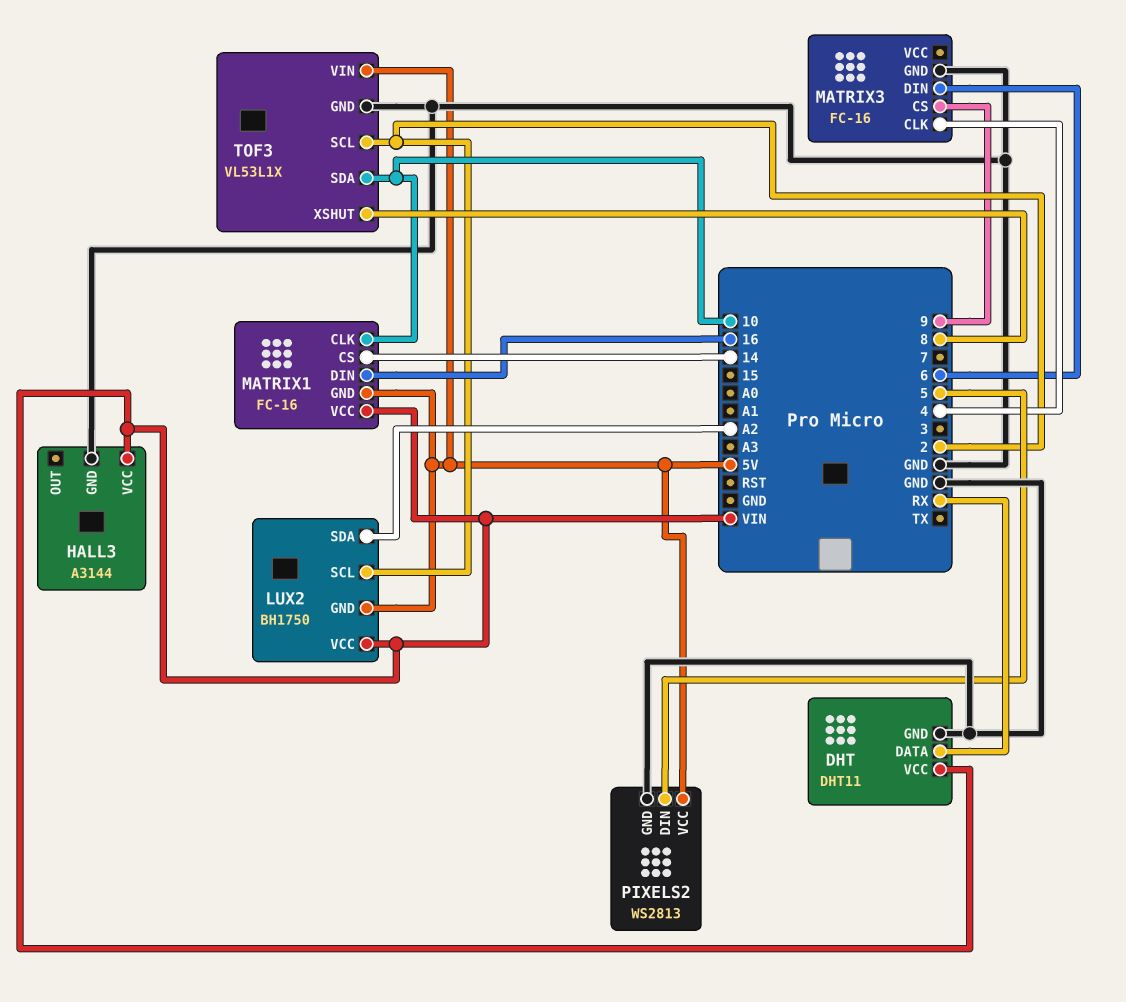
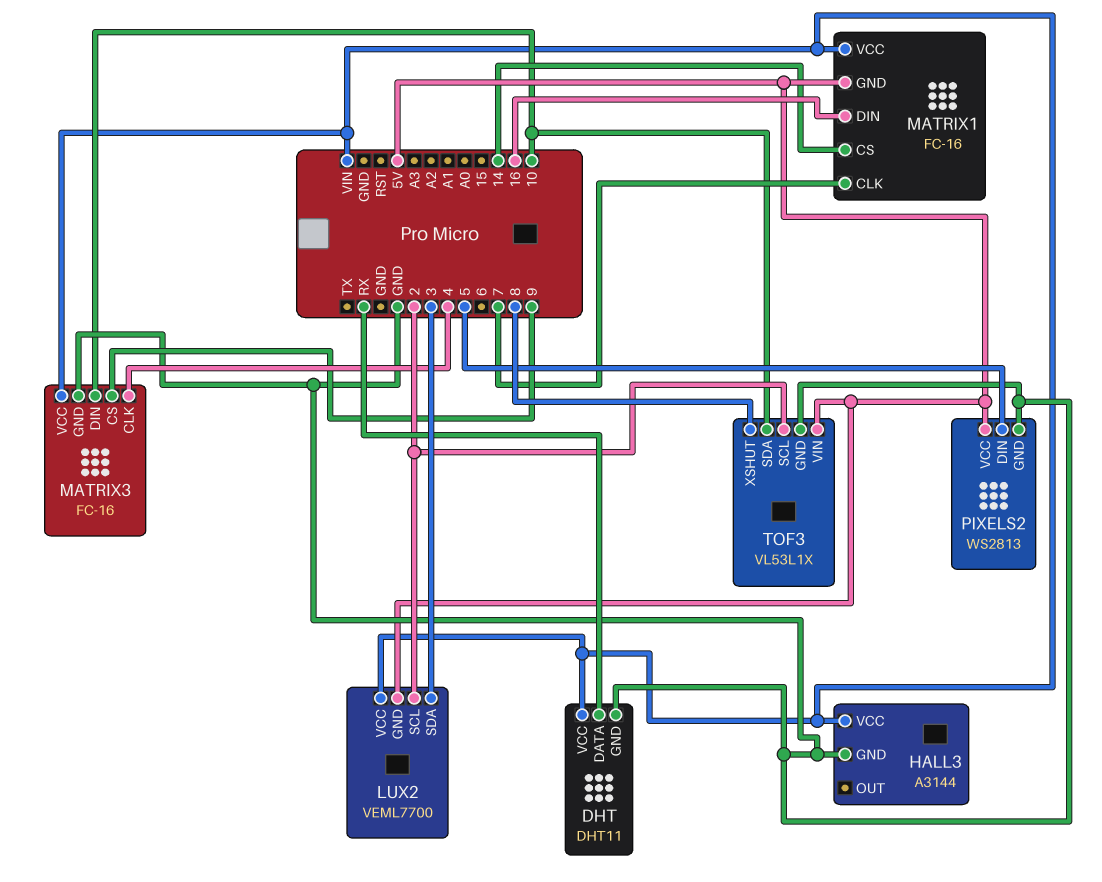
LUX2: BH1750 -> VEML7700
LUX2 pin SDA: A2 -> 3
MATRIX1 pin CLK: 10 -> 7
MATRIX3 pin DIN: 6 -> 10
MATRIX3 pin VCC: none -> VIN

